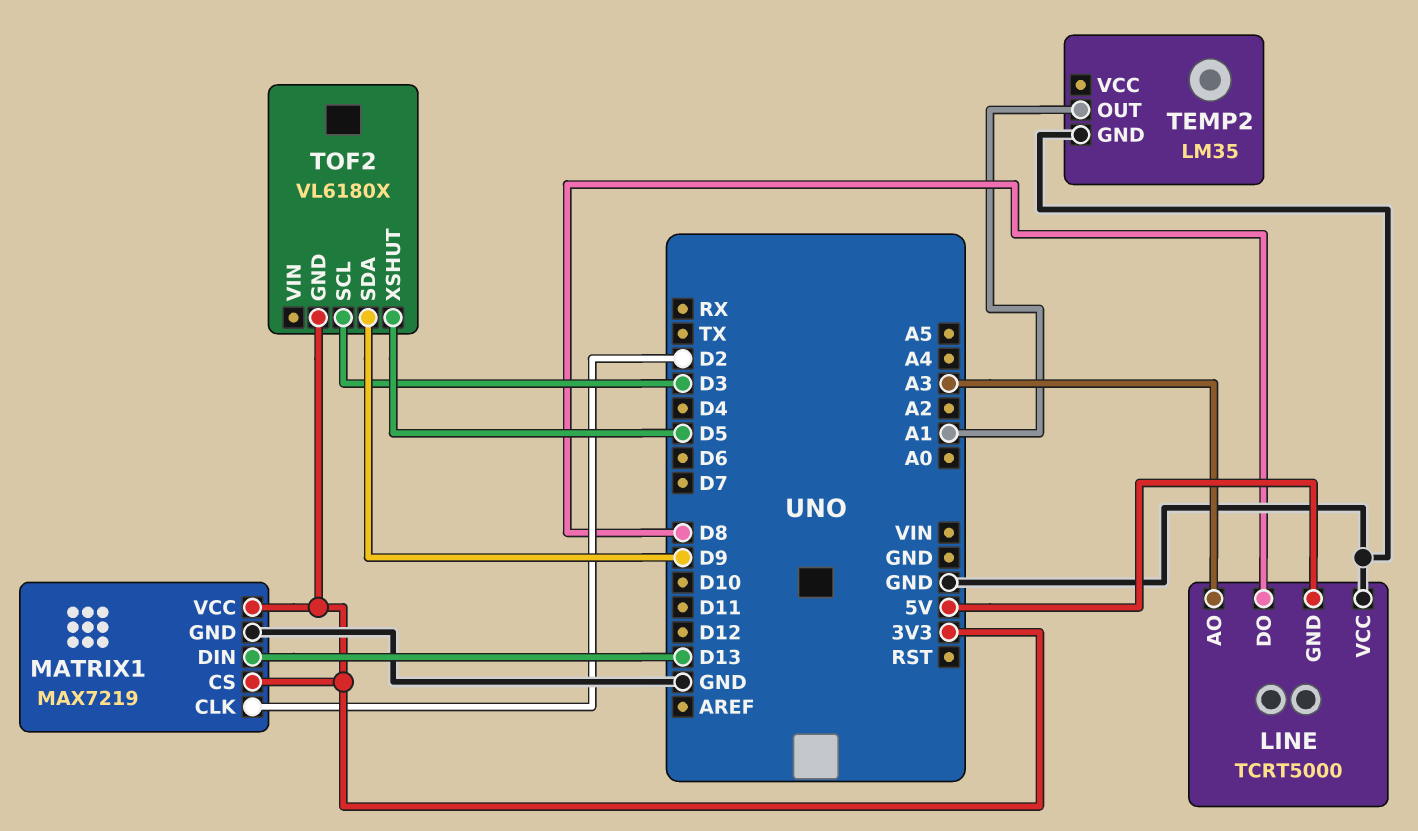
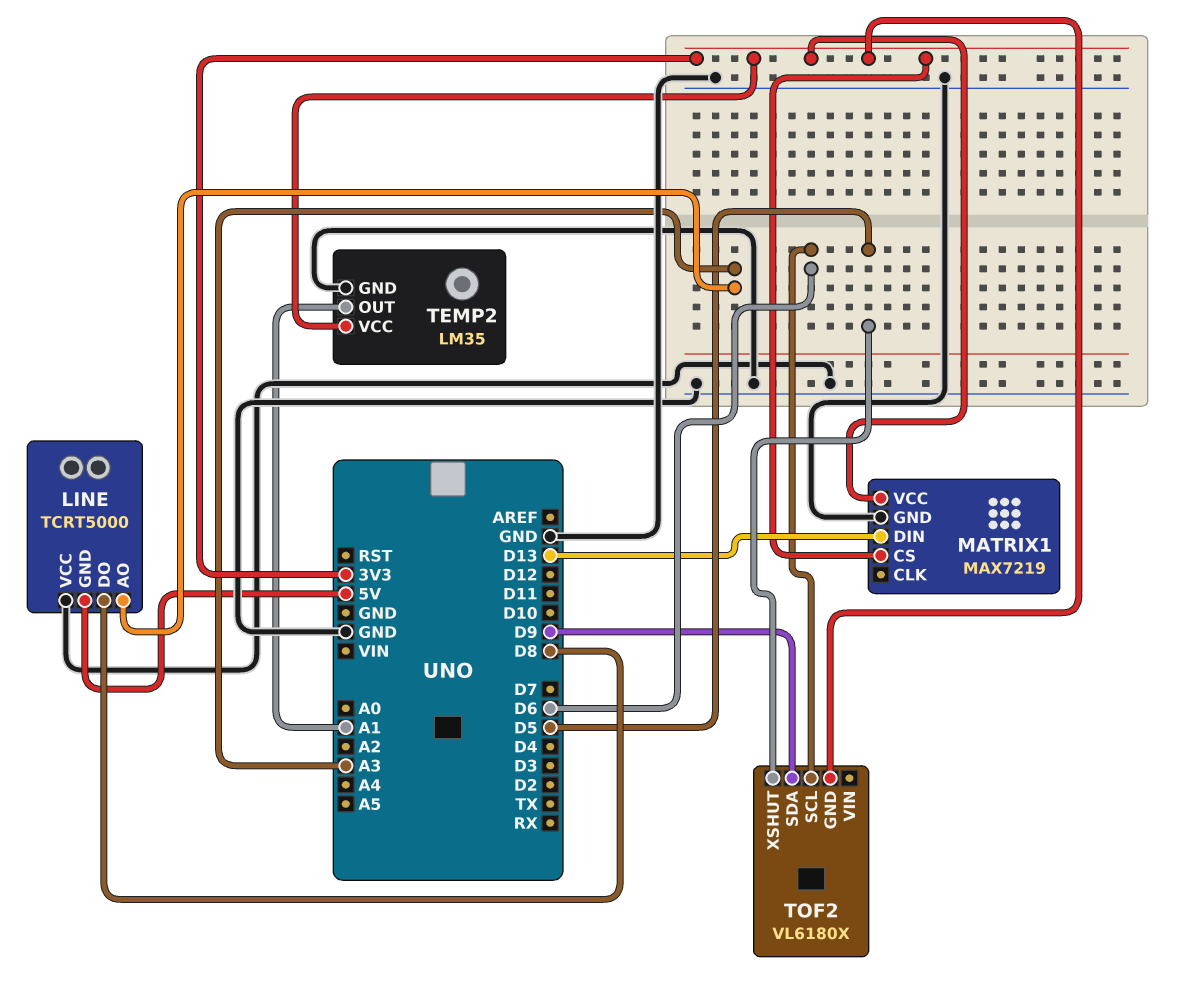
MATRIX1 pin CLK: D2 -> none
TEMP2 pin VCC: none -> 3V3
TOF2 pin SCL: D3 -> D6

